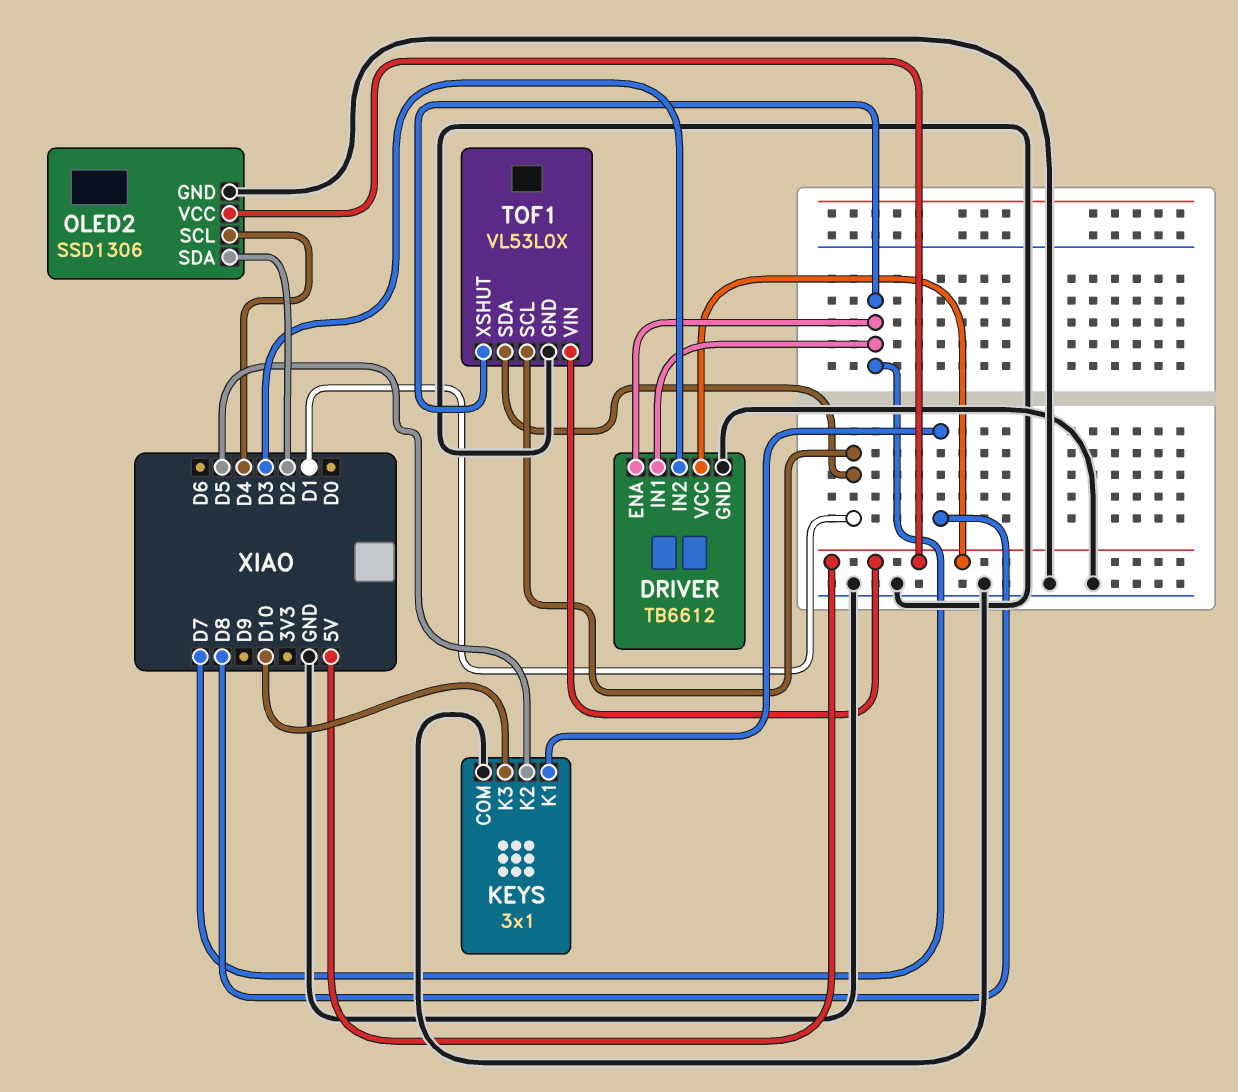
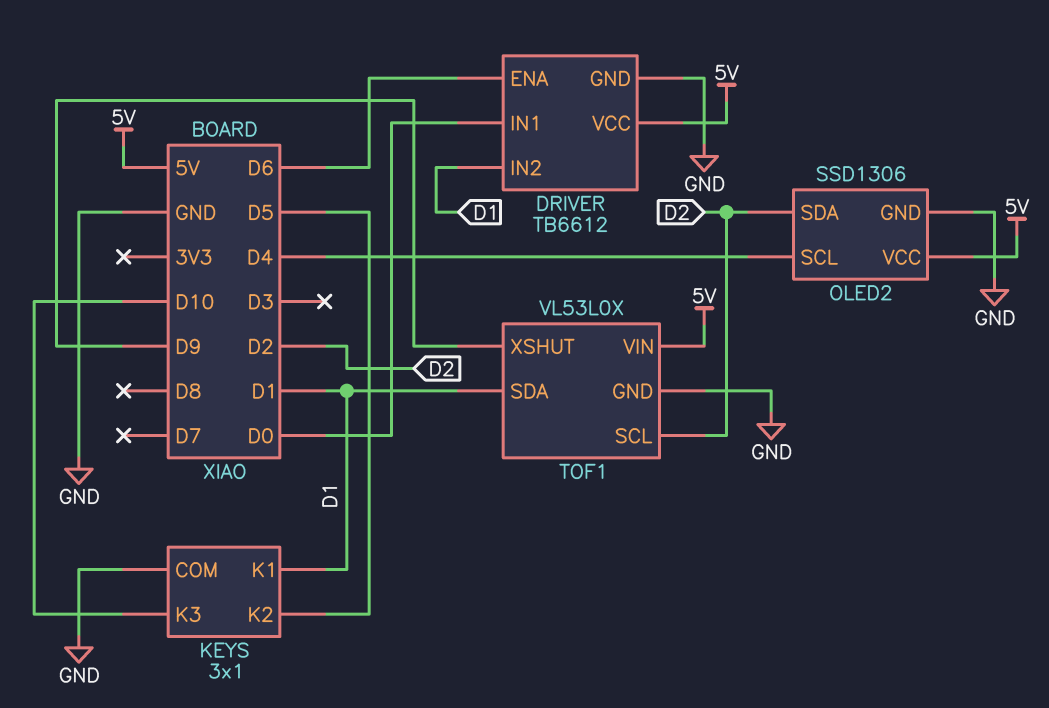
DRIVER pin ENA: D7 -> D6
DRIVER pin IN1: D7 -> D0
DRIVER pin IN2: D3 -> D1
KEYS pin K1: D8 -> D1
TOF1 pin SCL: D1 -> D2
TOF1 pin XSHUT: D7 -> D9

